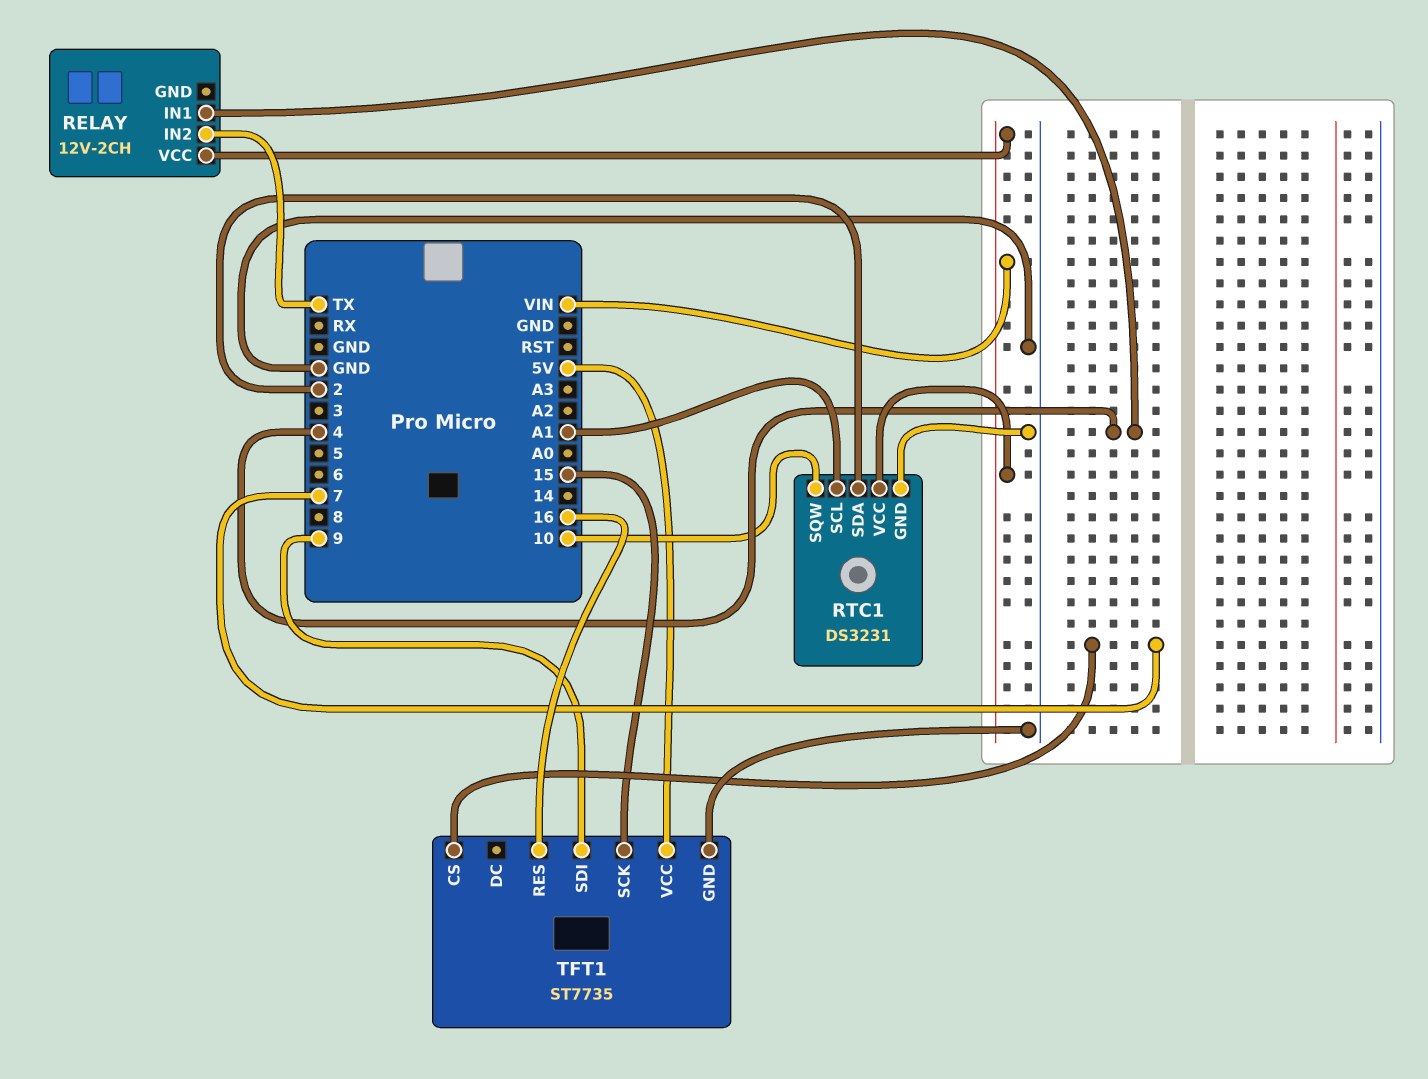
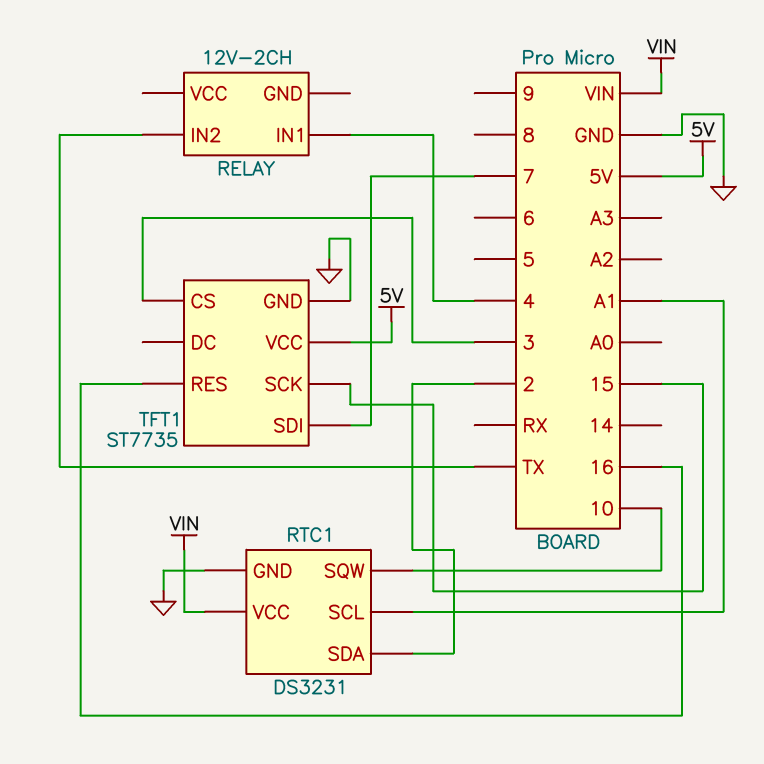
RELAY pin VCC: VIN -> none
TFT1 pin CS: 7 -> 3
TFT1 pin SDI: 9 -> 7

